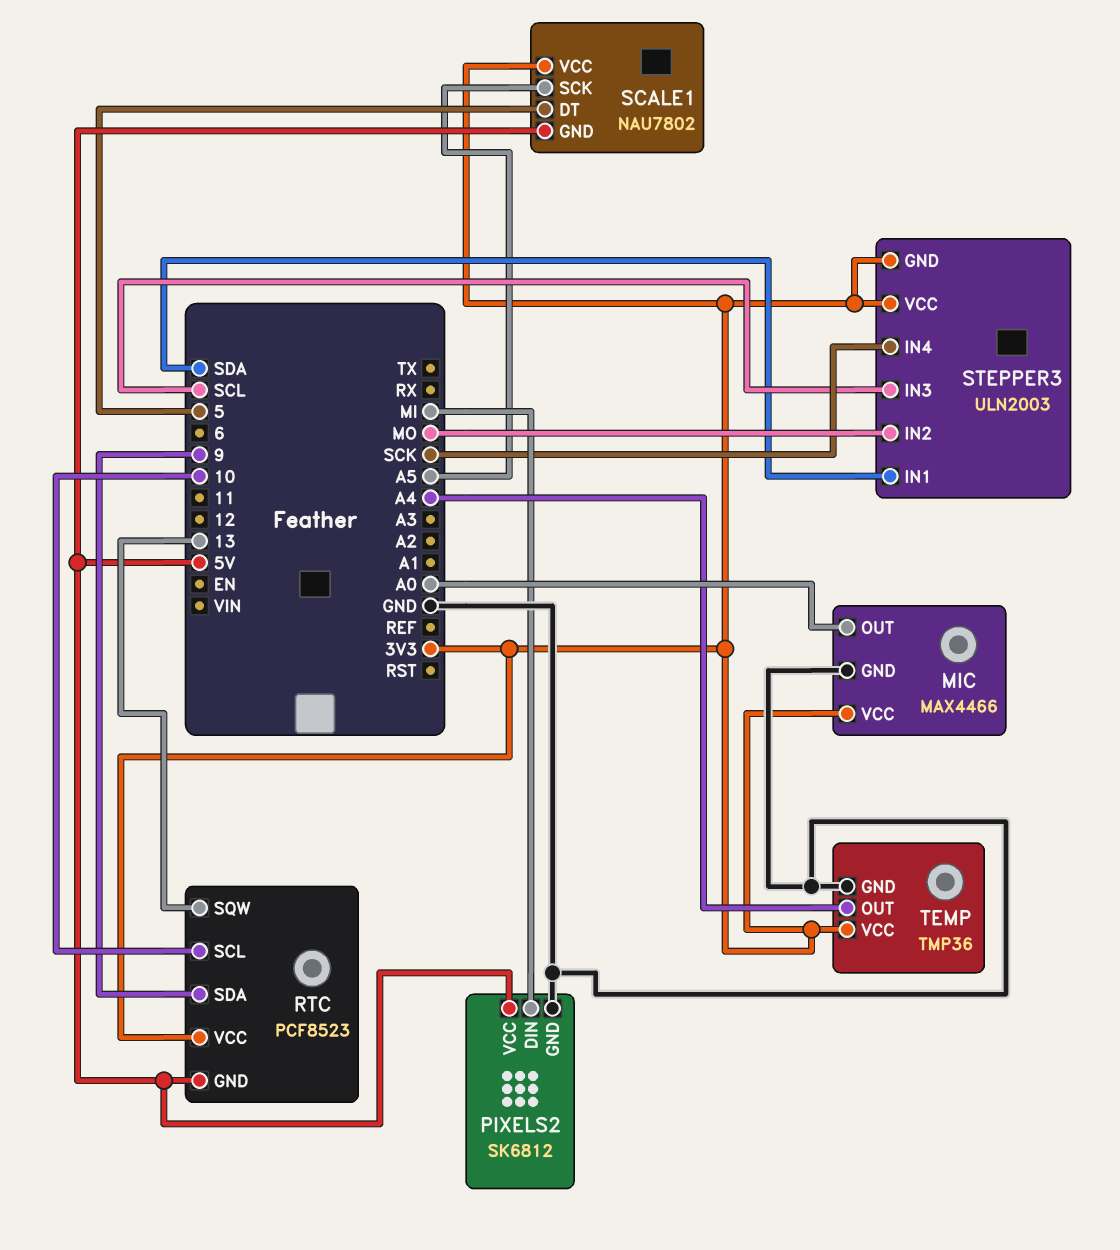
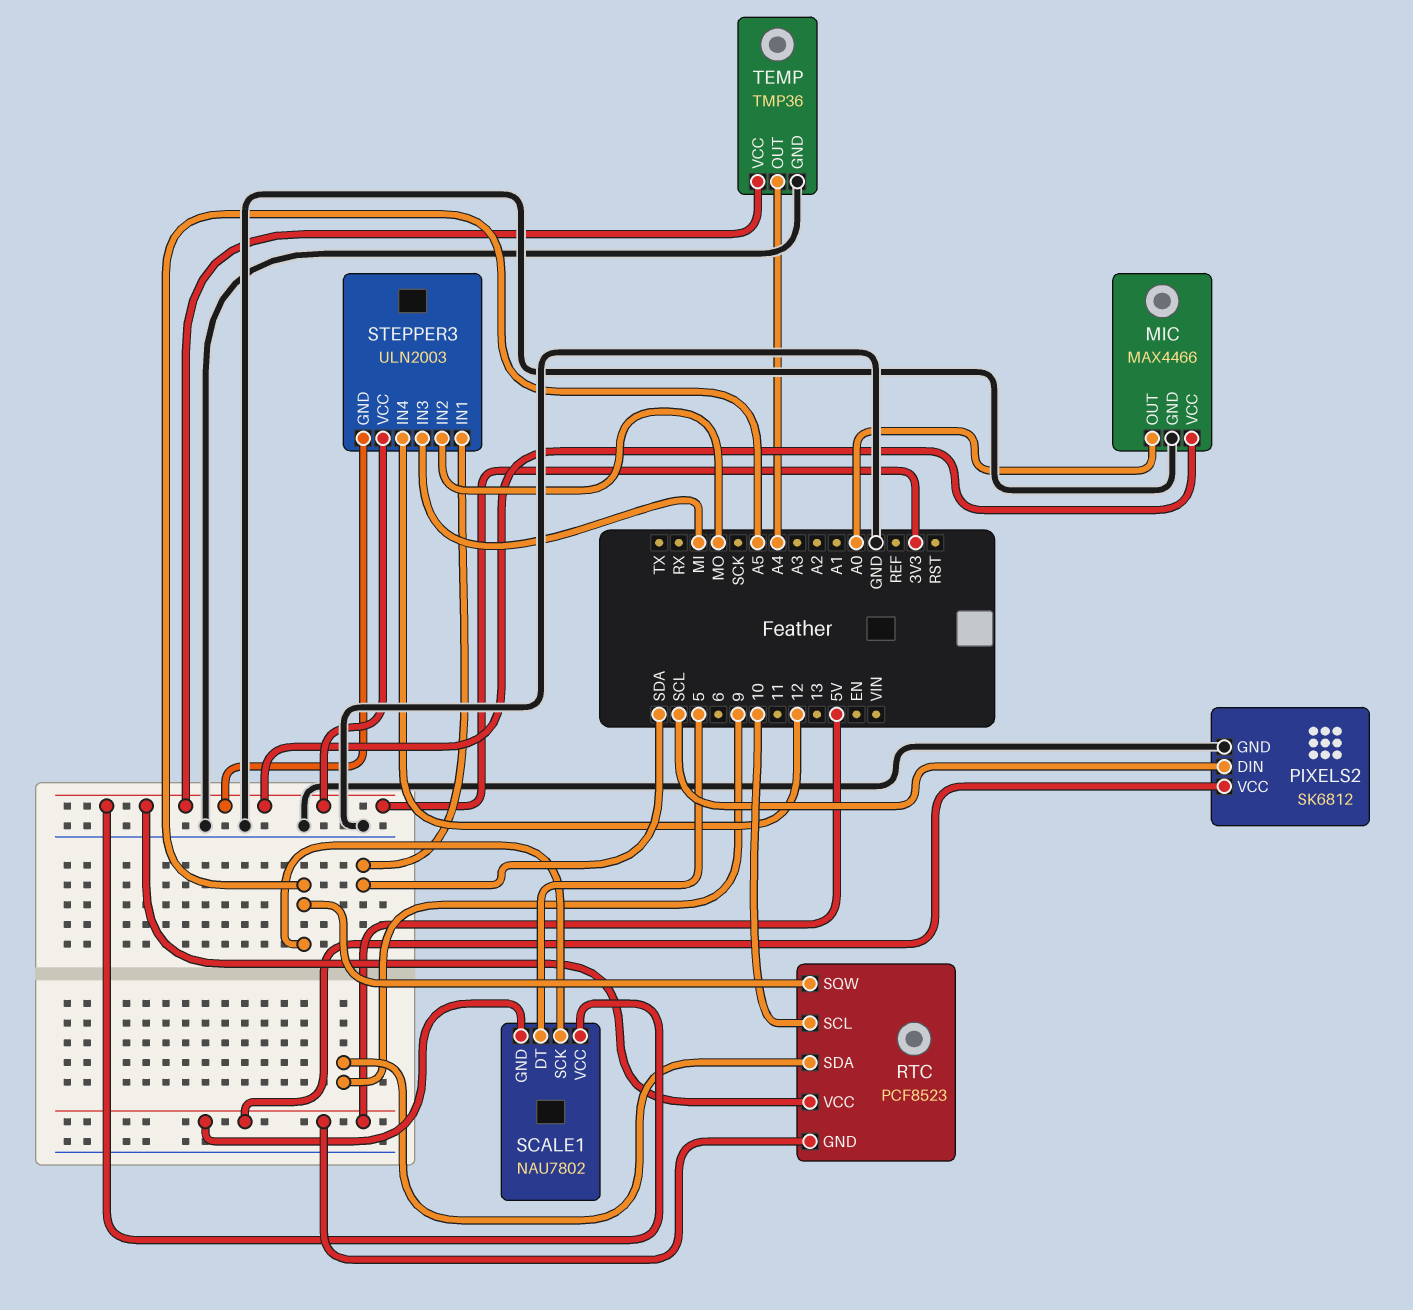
PIXELS2 pin DIN: MI -> SCL
RTC pin SQW: 13 -> A5
STEPPER3 pin IN3: SCL -> MI
STEPPER3 pin IN4: SCK -> 12

